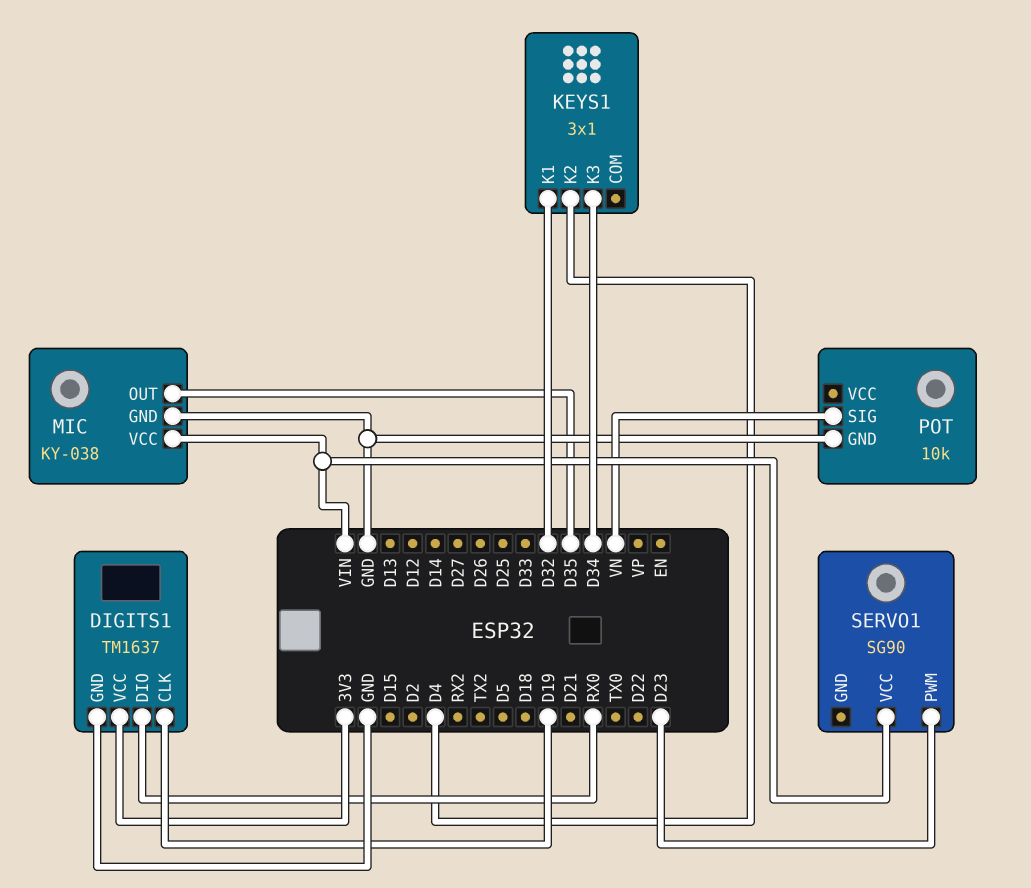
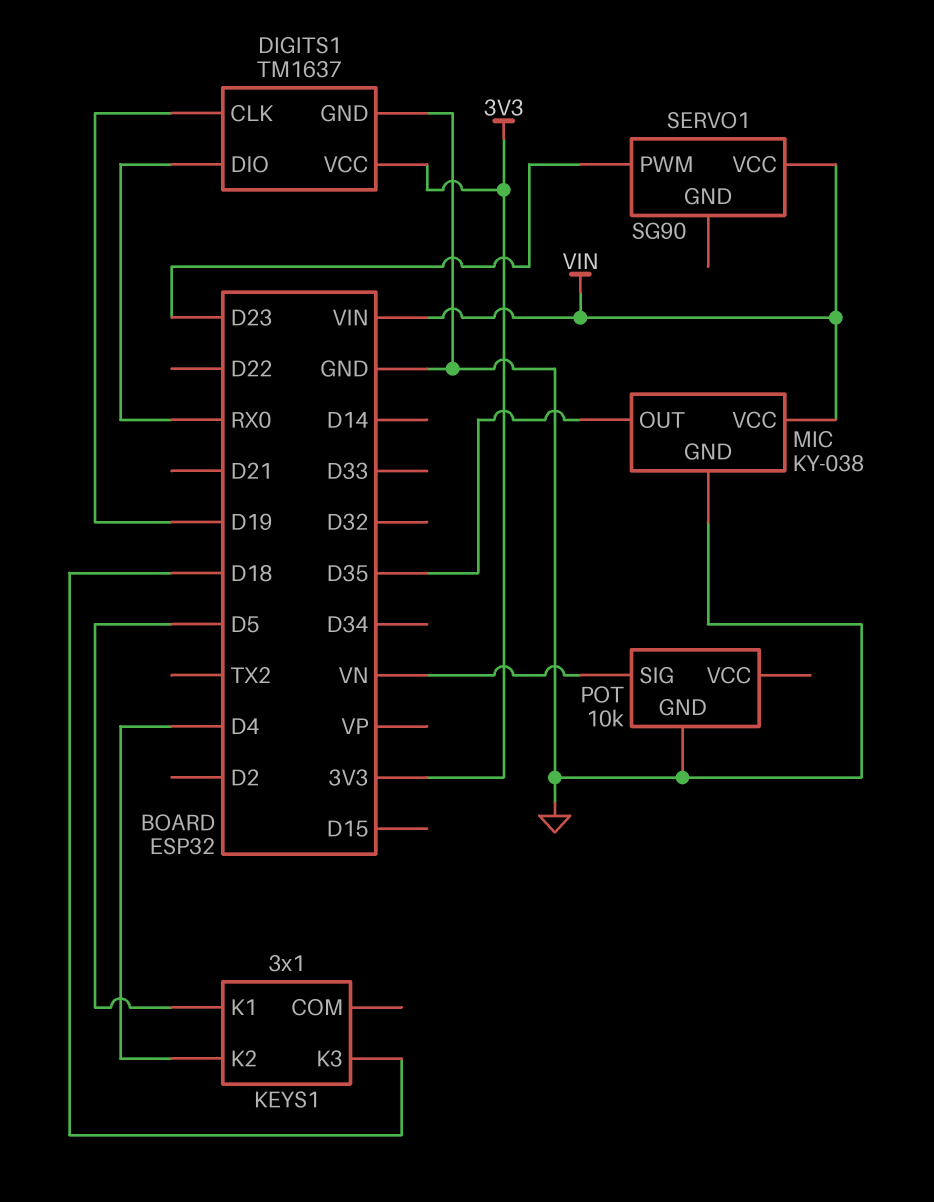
KEYS1 pin K1: D32 -> D5
KEYS1 pin K3: D34 -> D18

